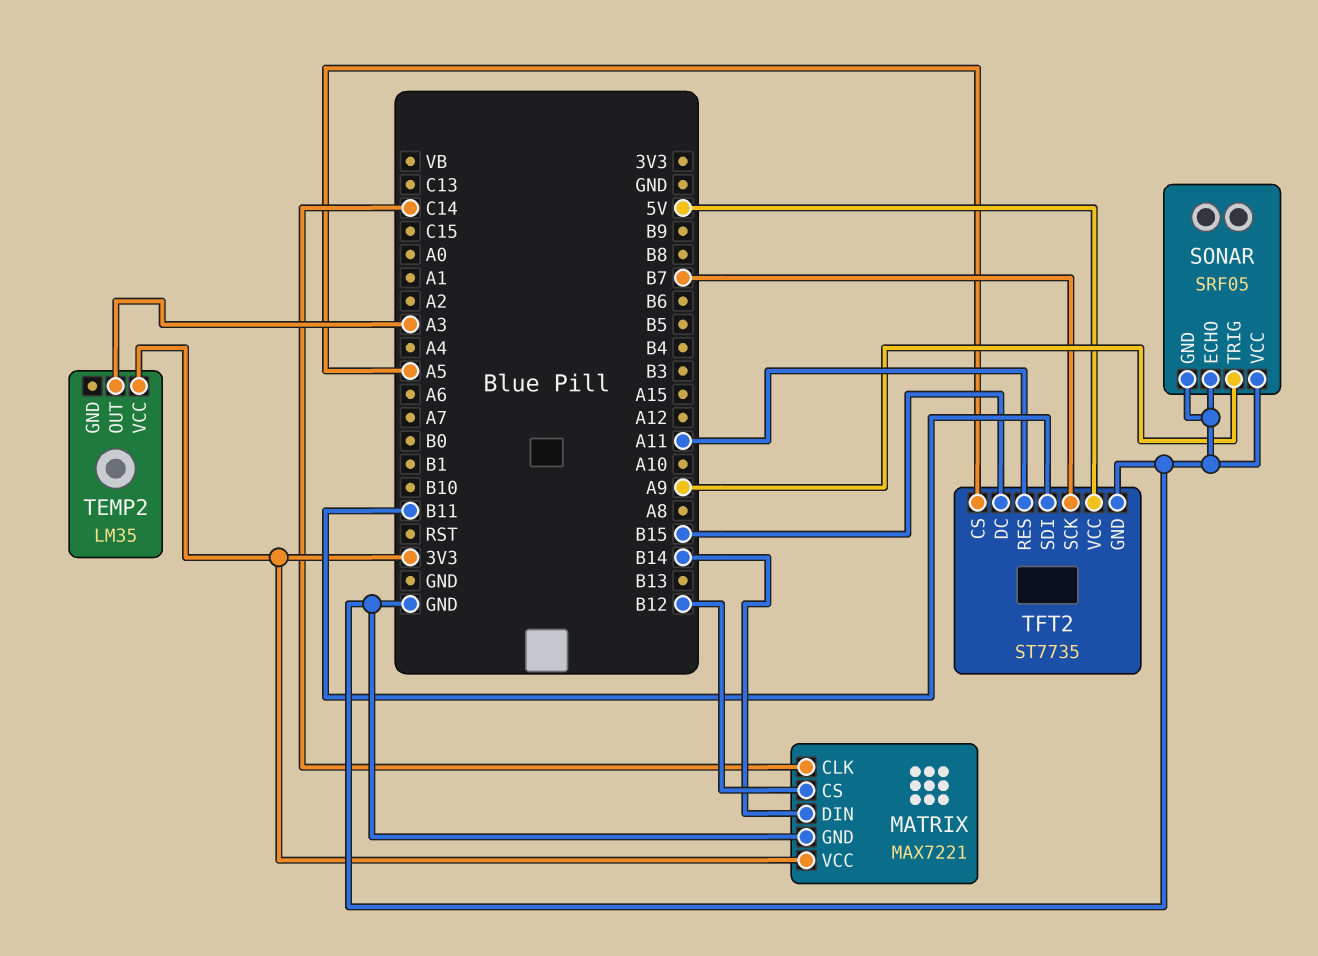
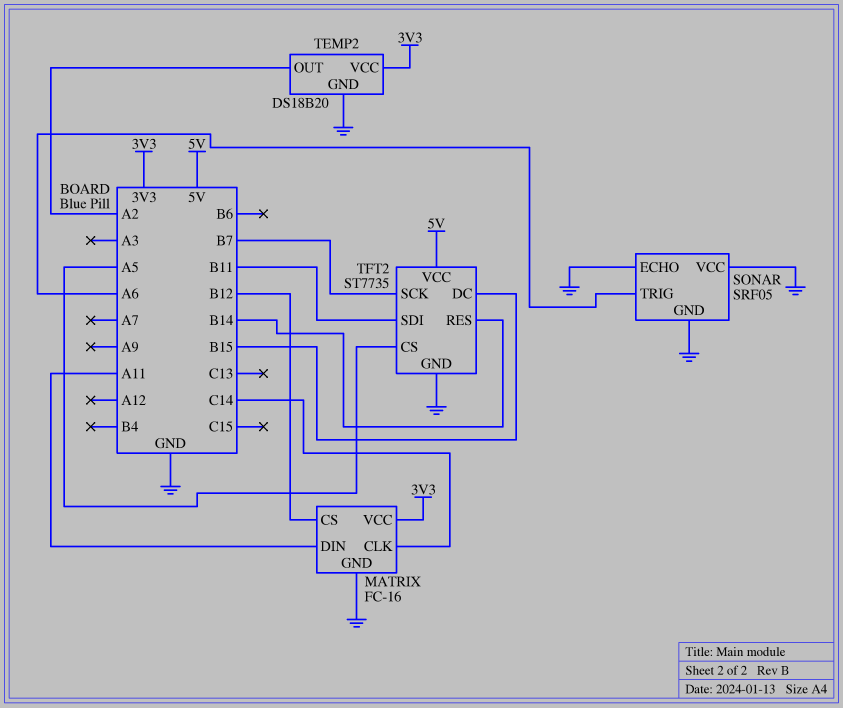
MATRIX: MAX7221 -> FC-16
MATRIX pin DIN: B14 -> A11
SONAR pin TRIG: A9 -> A6
TEMP2: LM35 -> DS18B20
TEMP2 pin GND: none -> GND
TEMP2 pin OUT: A3 -> A2
TFT2 pin RES: A11 -> B14

